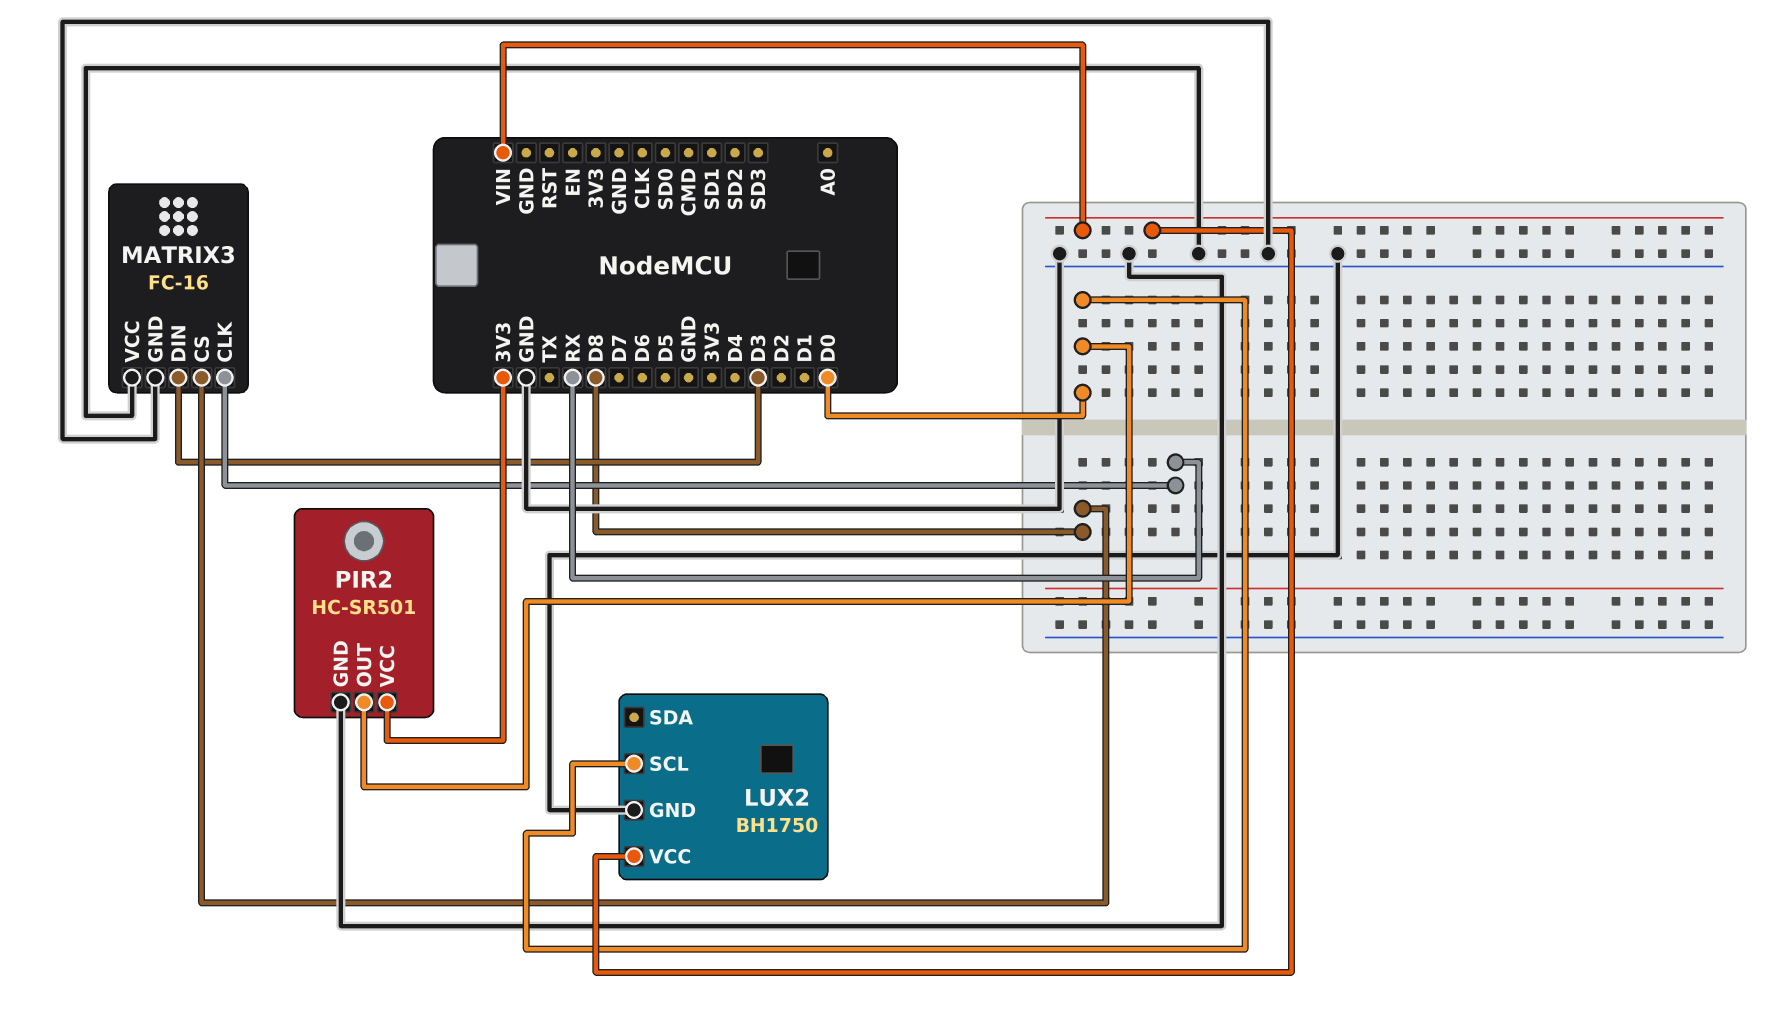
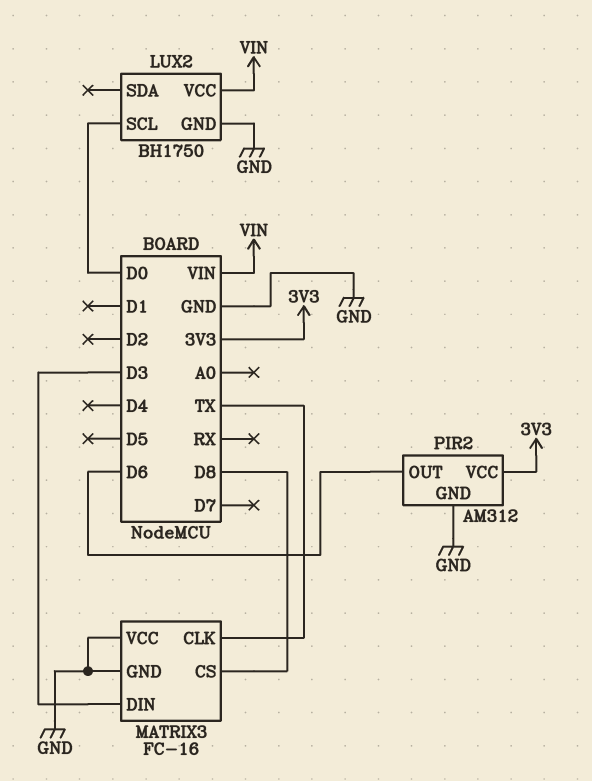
MATRIX3 pin CLK: RX -> TX
PIR2: HC-SR501 -> AM312
PIR2 pin OUT: D0 -> D6

